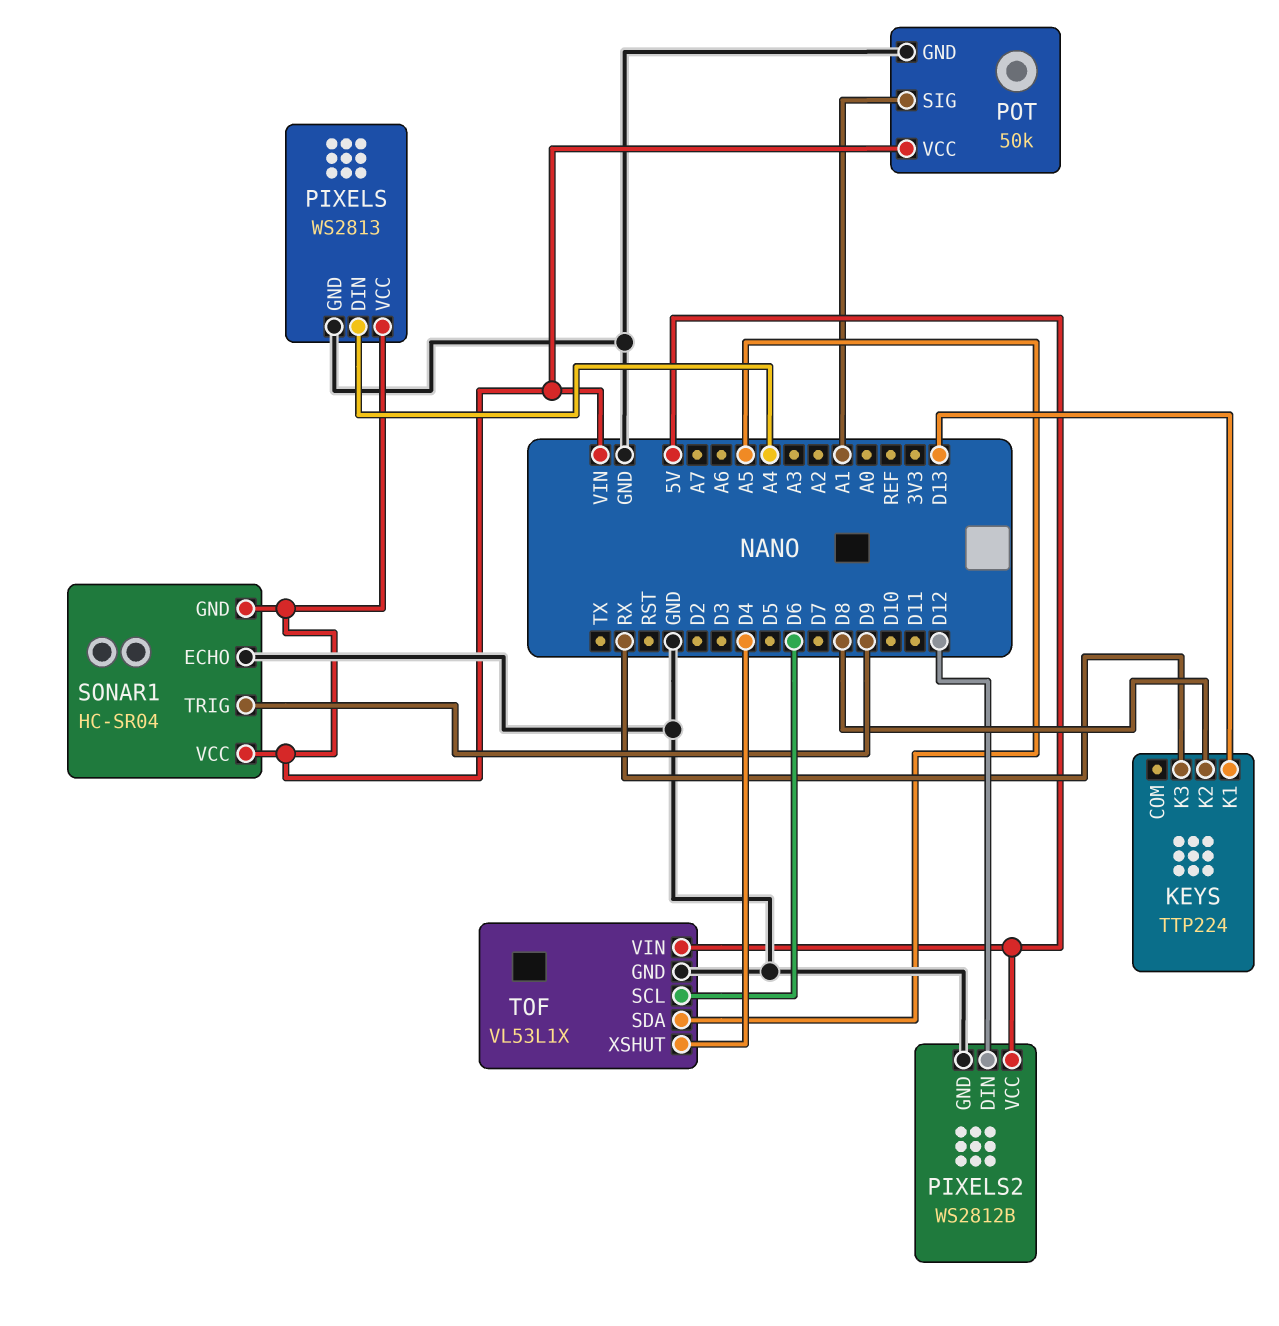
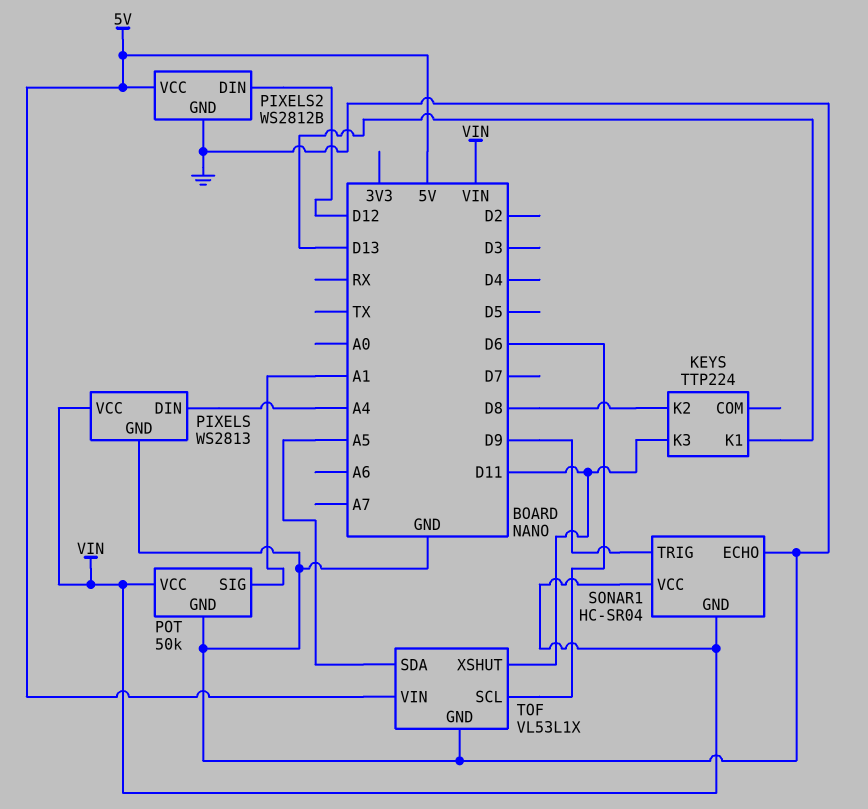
KEYS pin K3: RX -> D11
TOF pin XSHUT: D4 -> D11

